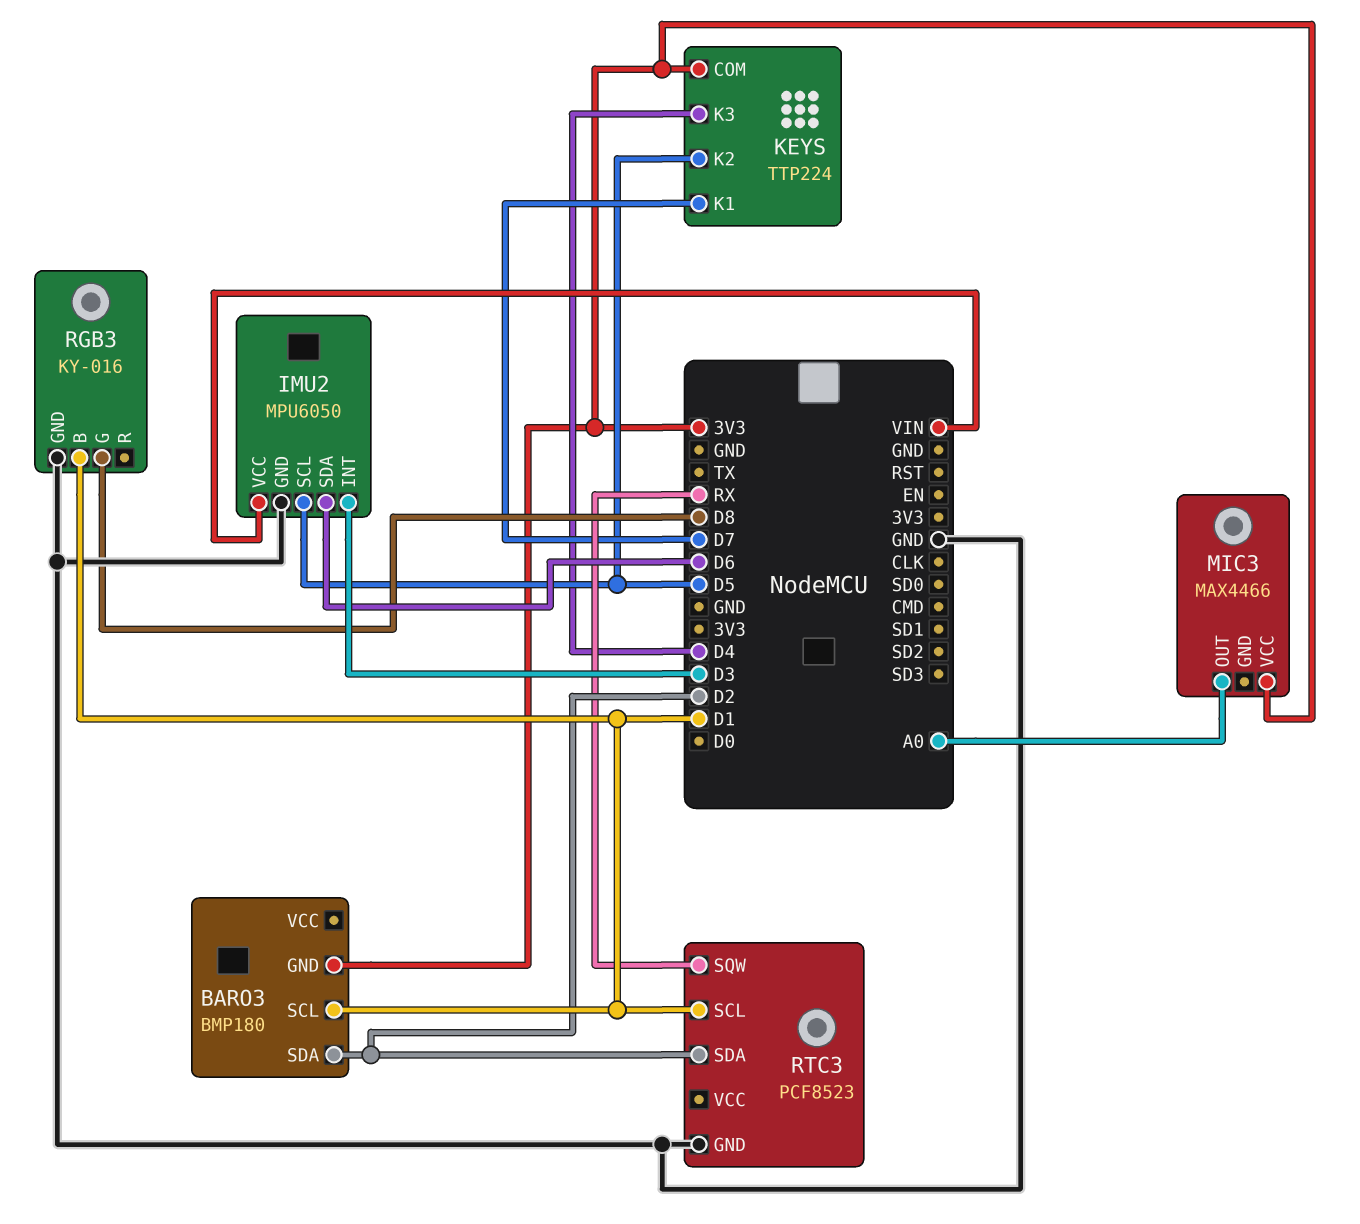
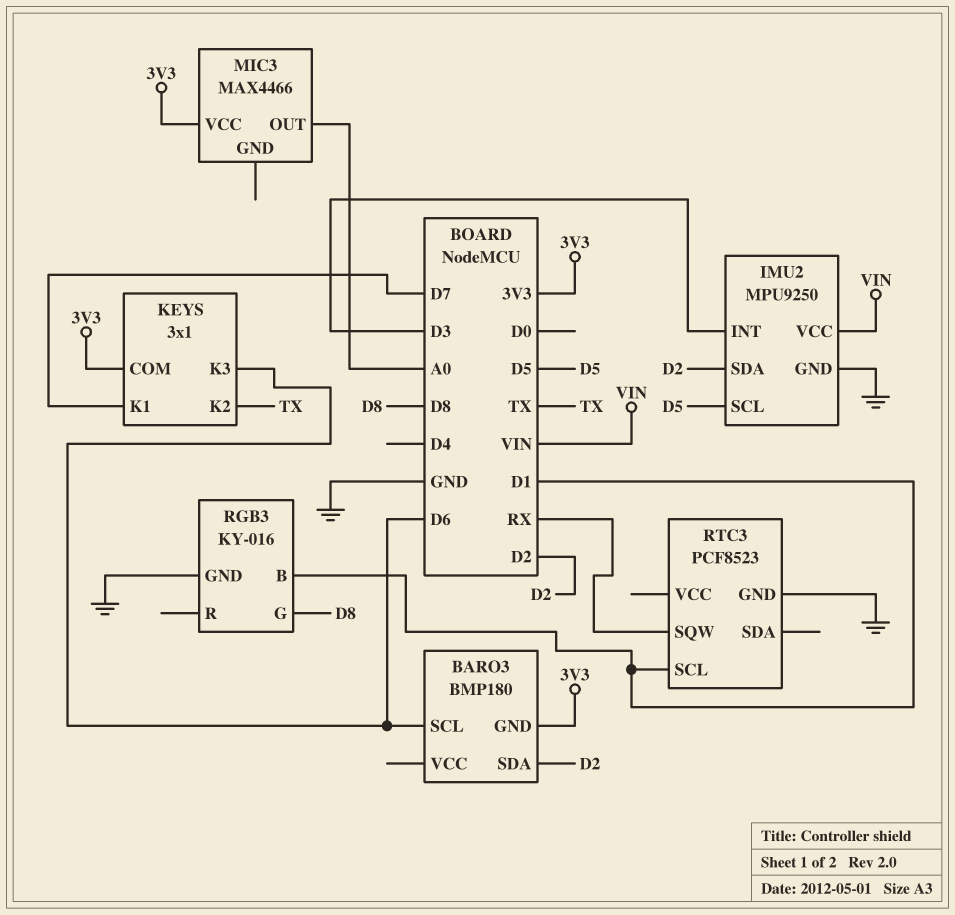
BARO3 pin SCL: D1 -> D6
IMU2: MPU6050 -> MPU9250
IMU2 pin SDA: D6 -> D2
KEYS: TTP224 -> 3x1
KEYS pin K2: D5 -> TX
KEYS pin K3: D4 -> D6
RTC3 pin SDA: D2 -> none

